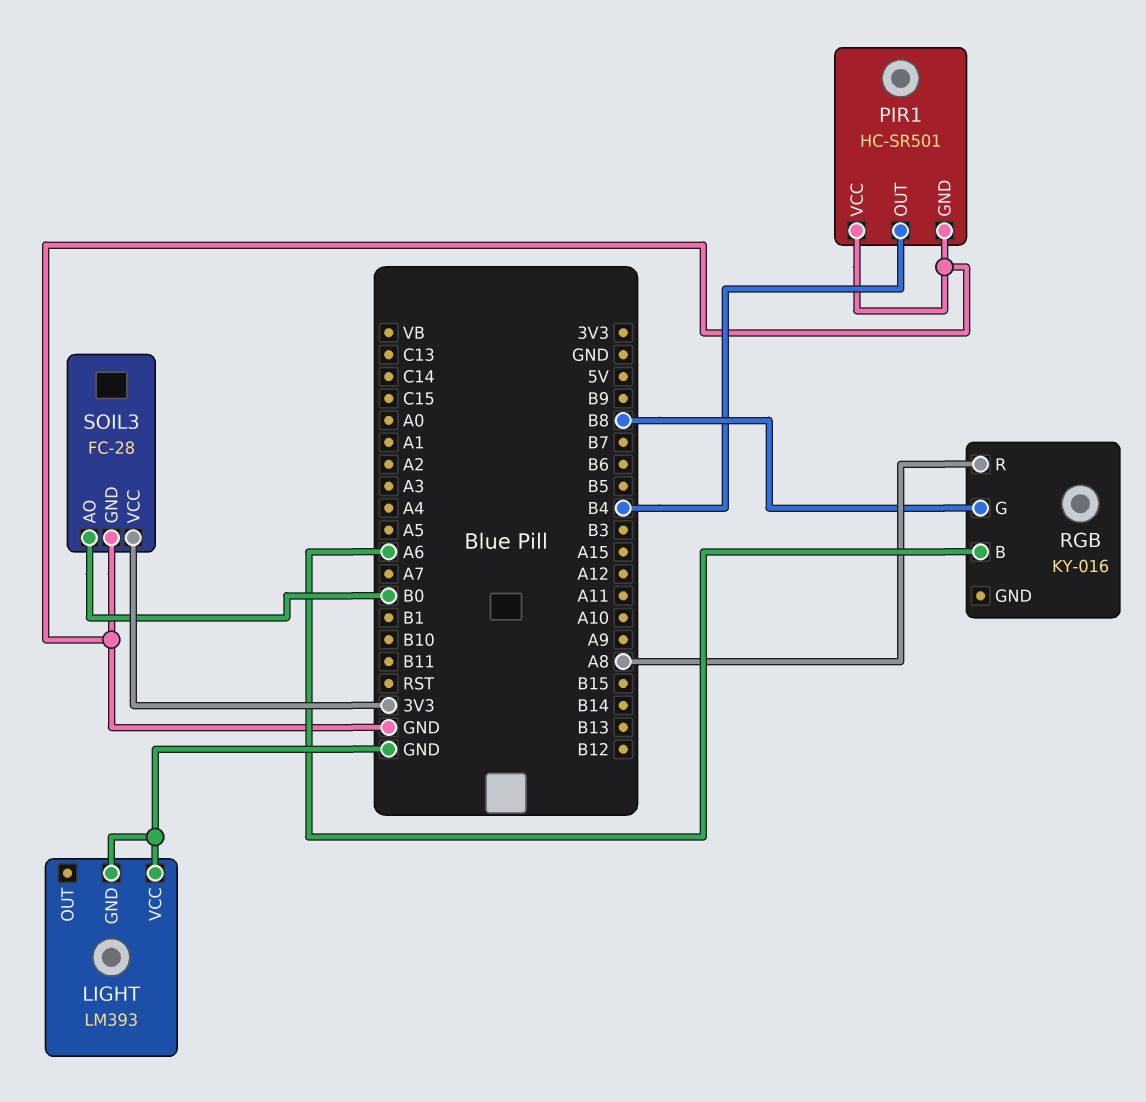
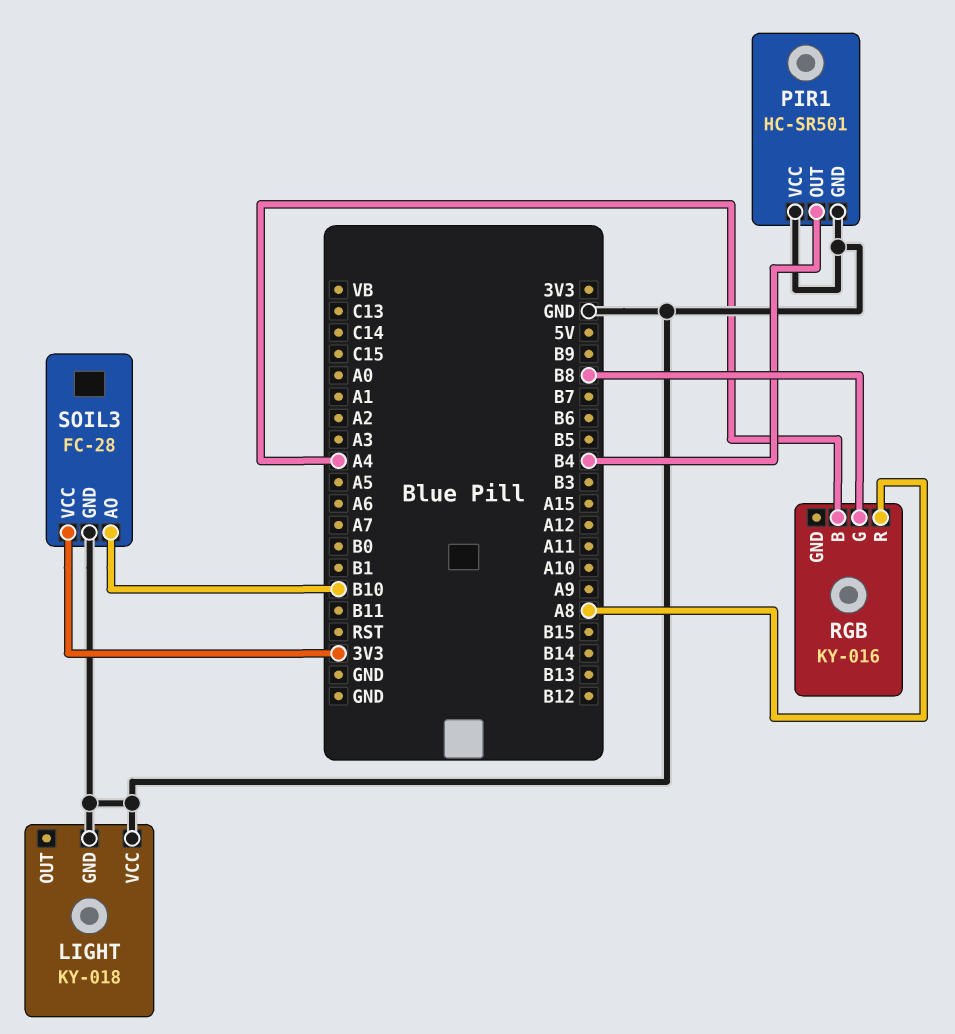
LIGHT: LM393 -> KY-018
RGB pin B: A6 -> A4
SOIL3 pin AO: B0 -> B10

